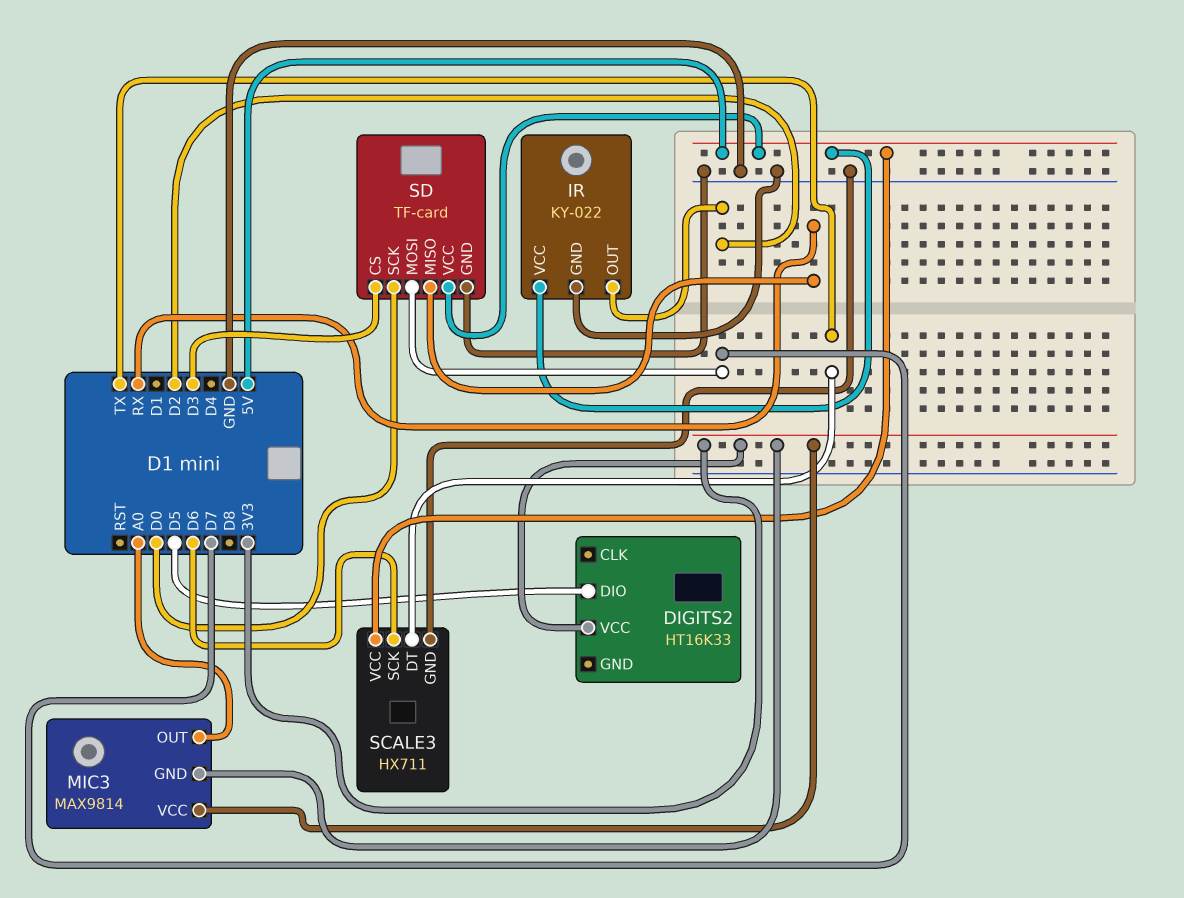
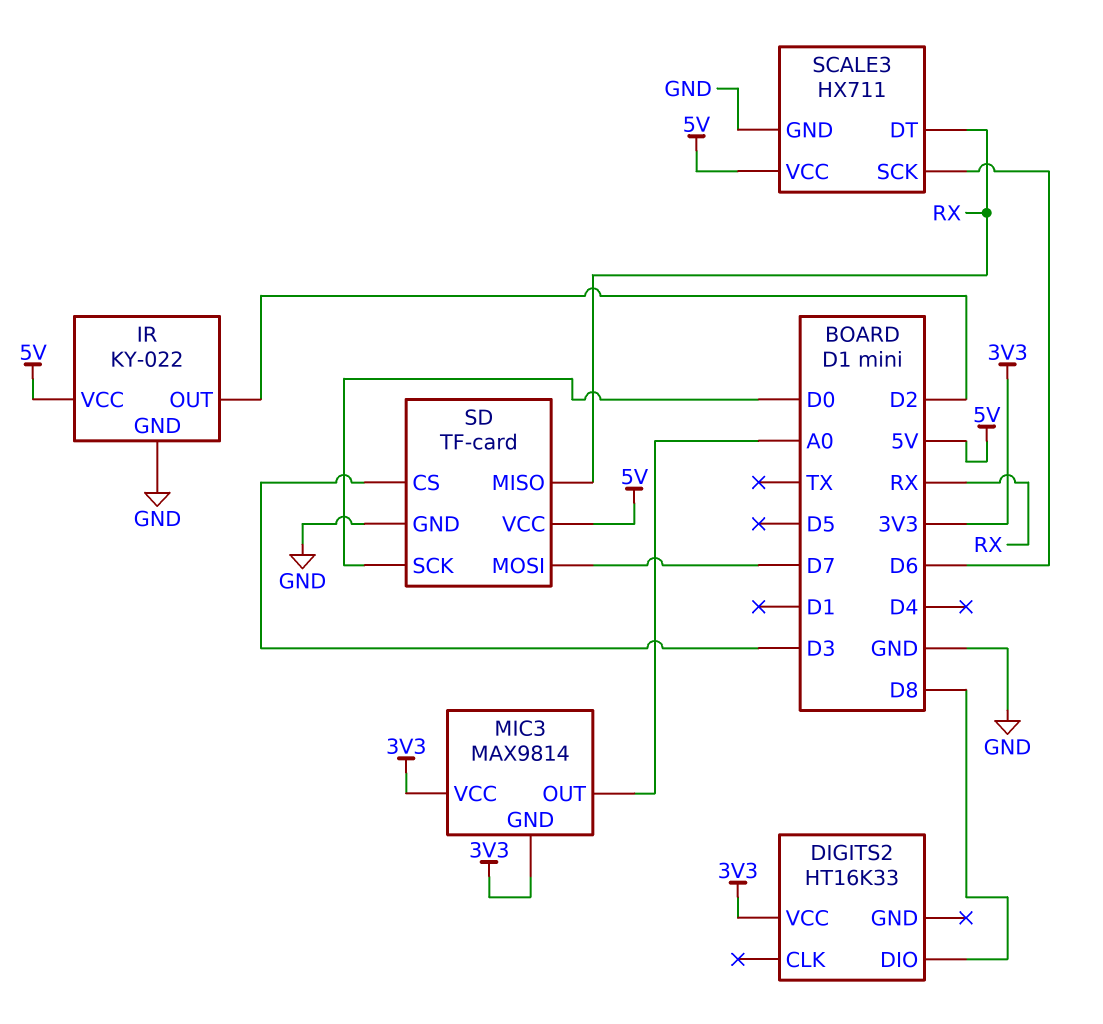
DIGITS2 pin DIO: D5 -> D8
SCALE3 pin DT: TX -> RX

